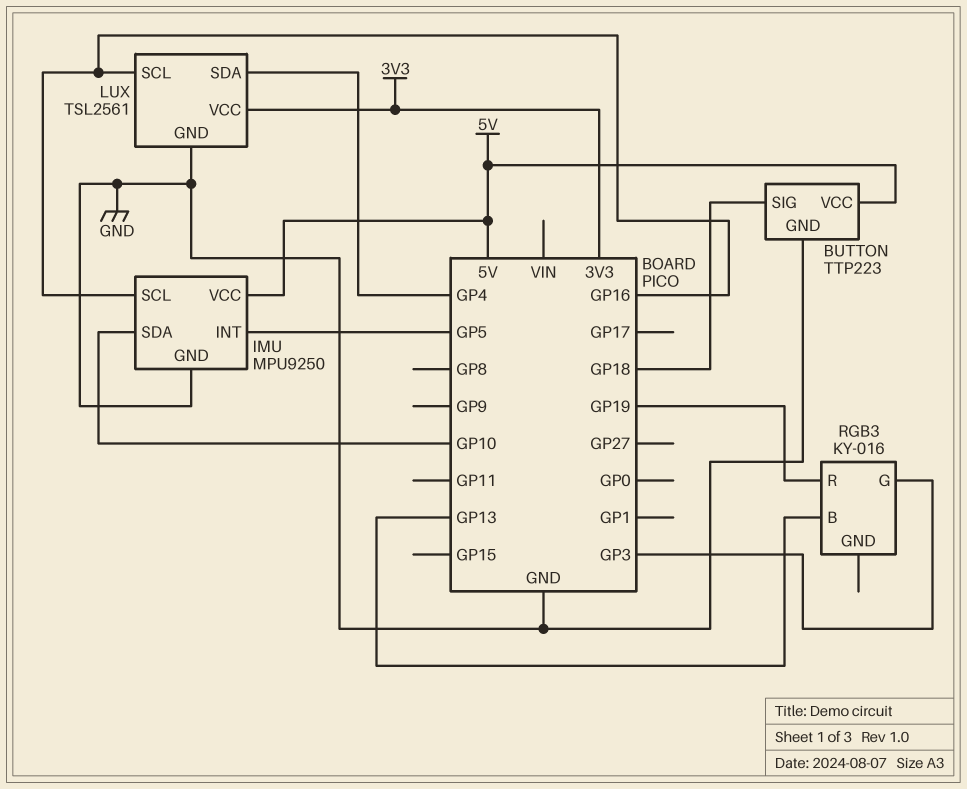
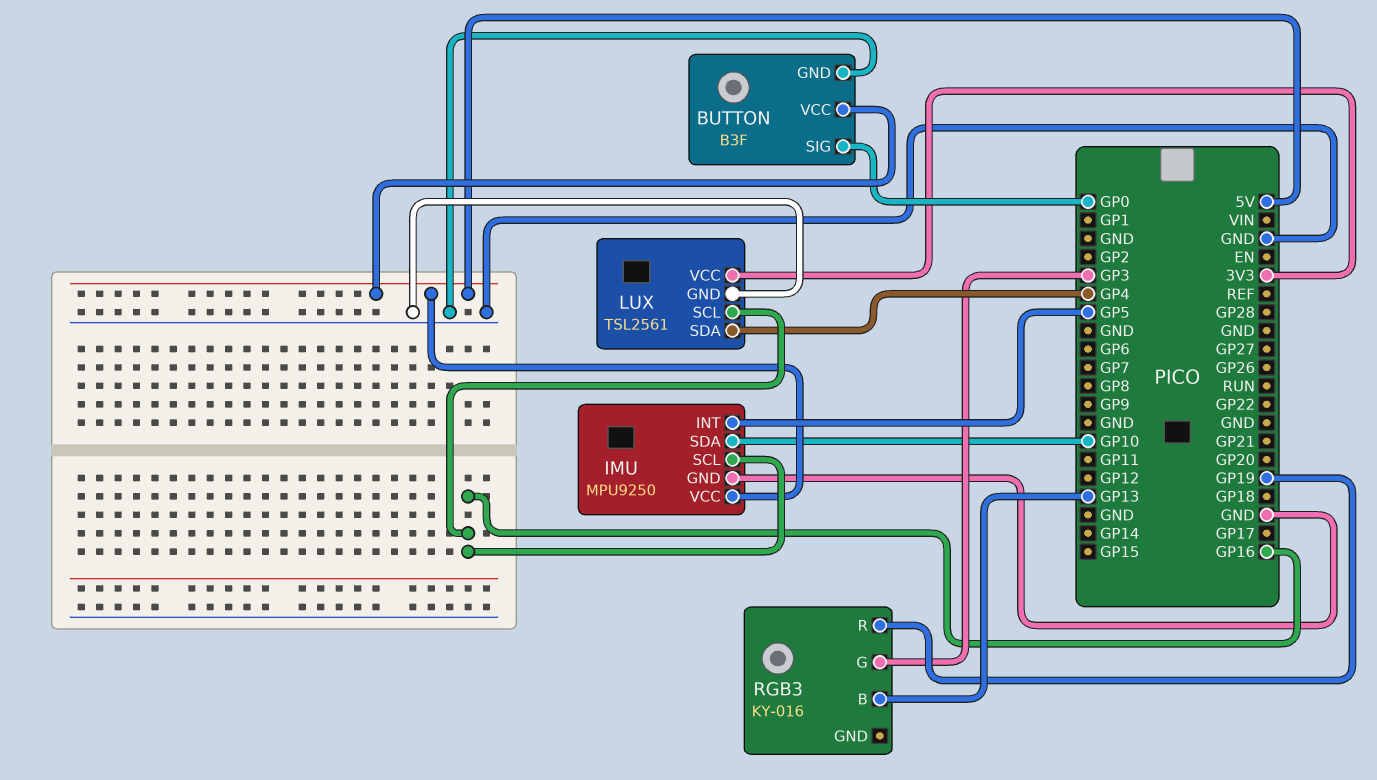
BUTTON: TTP223 -> B3F
BUTTON pin SIG: GP18 -> GP0

